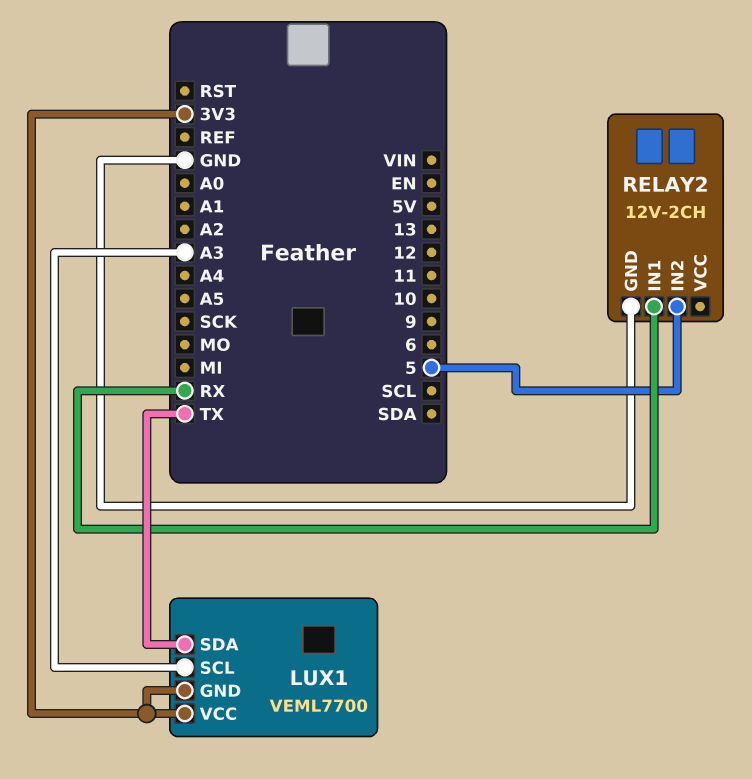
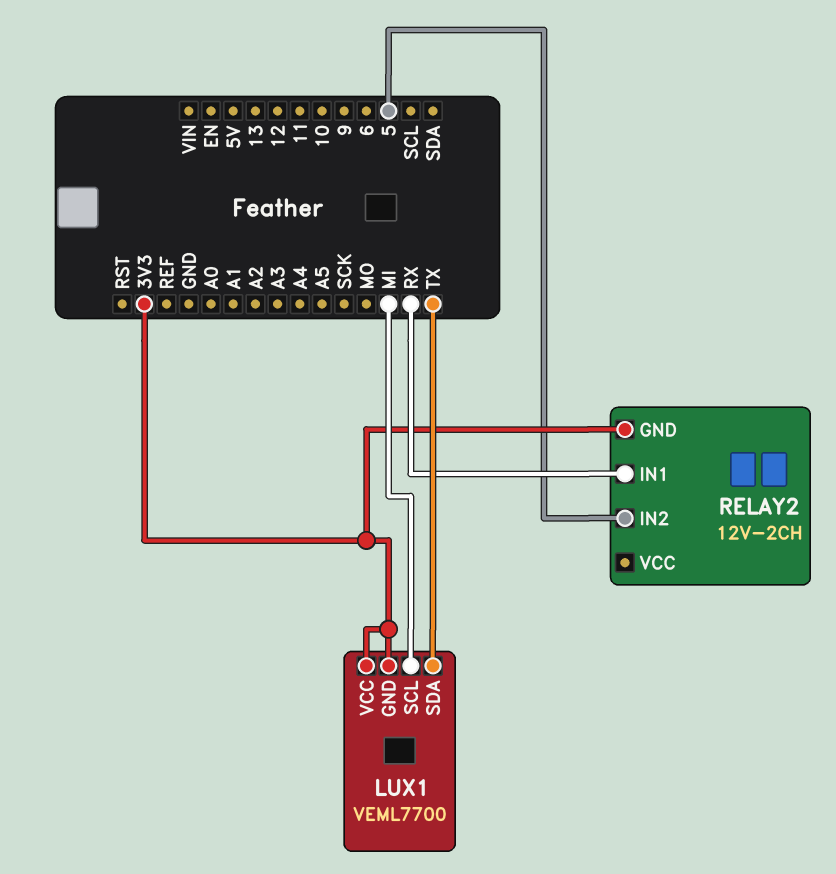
LUX1 pin SCL: A3 -> MI
RELAY2 pin GND: GND -> 3V3

